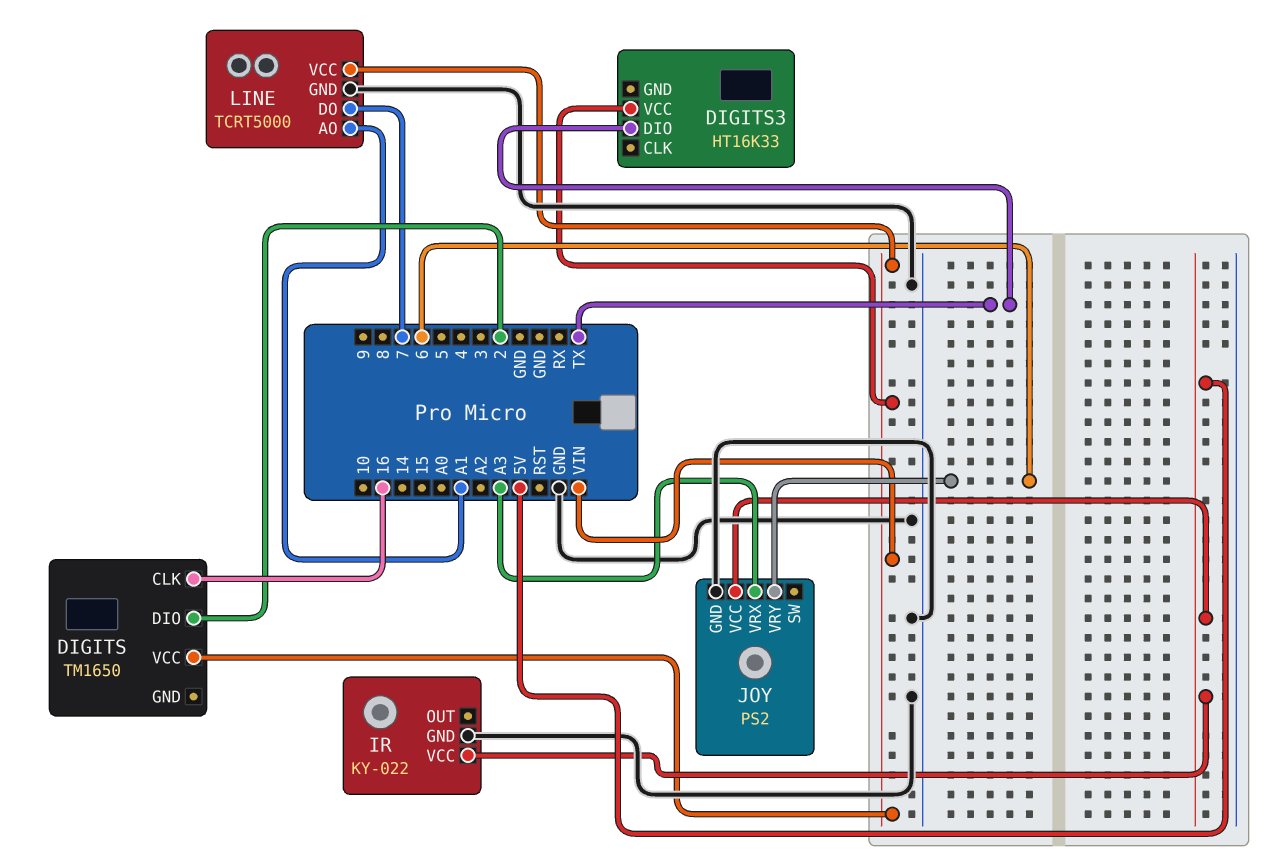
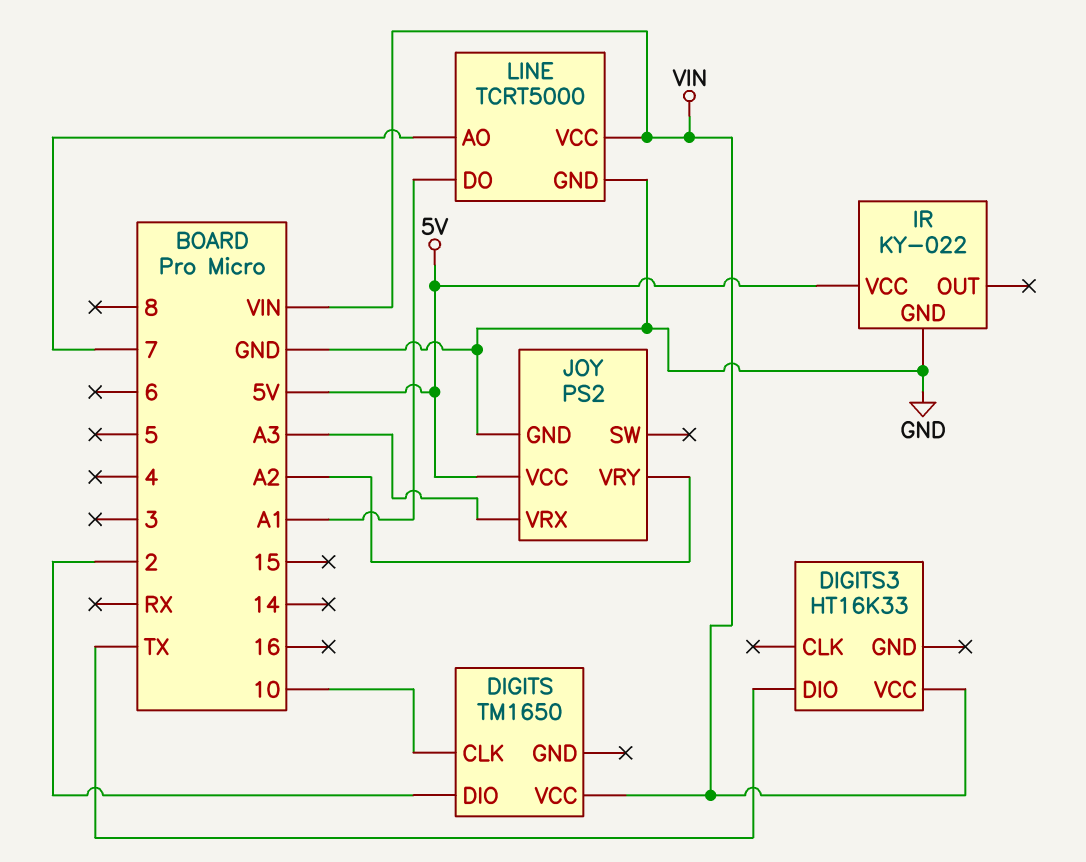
DIGITS pin CLK: 16 -> 10
JOY pin VRY: 6 -> A2
LINE pin AO: A1 -> 7
LINE pin DO: 7 -> A1

